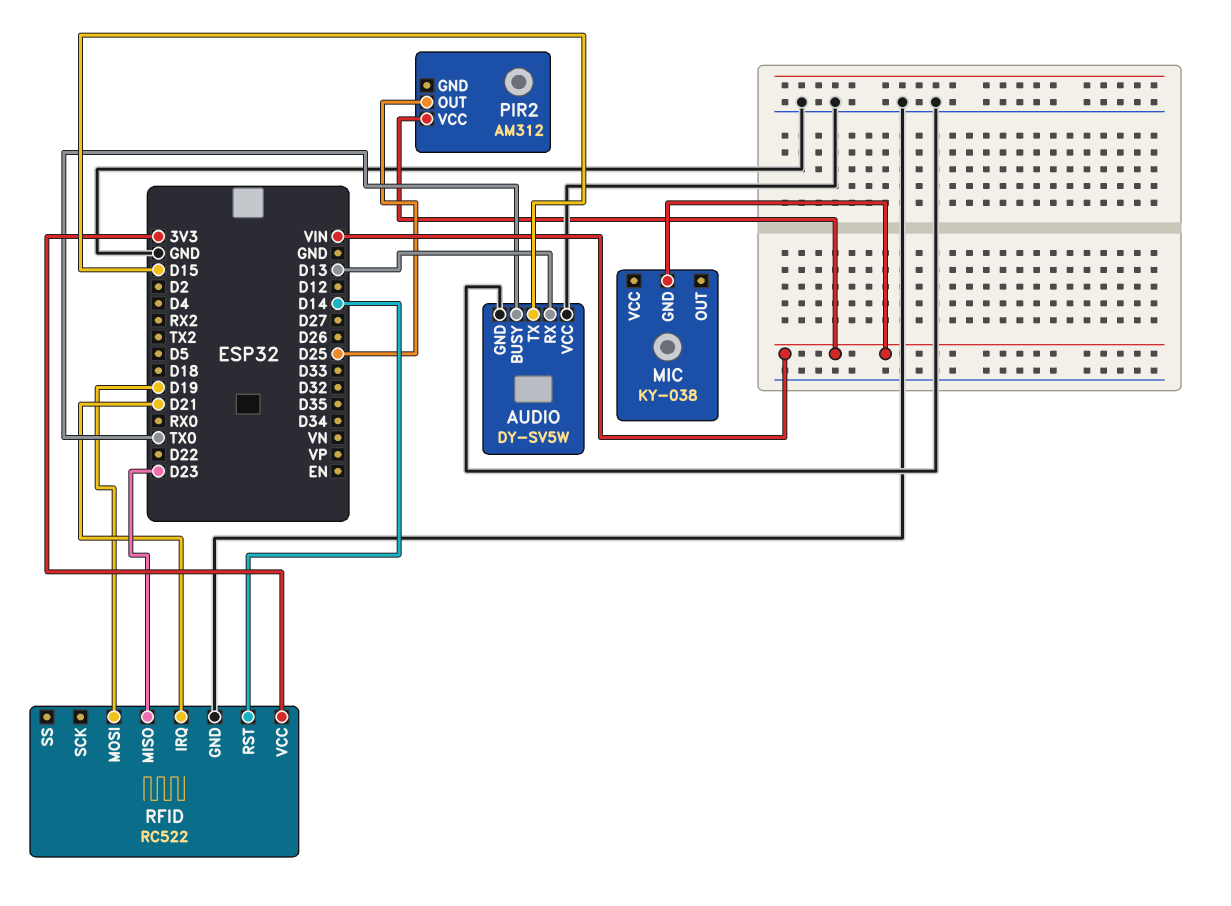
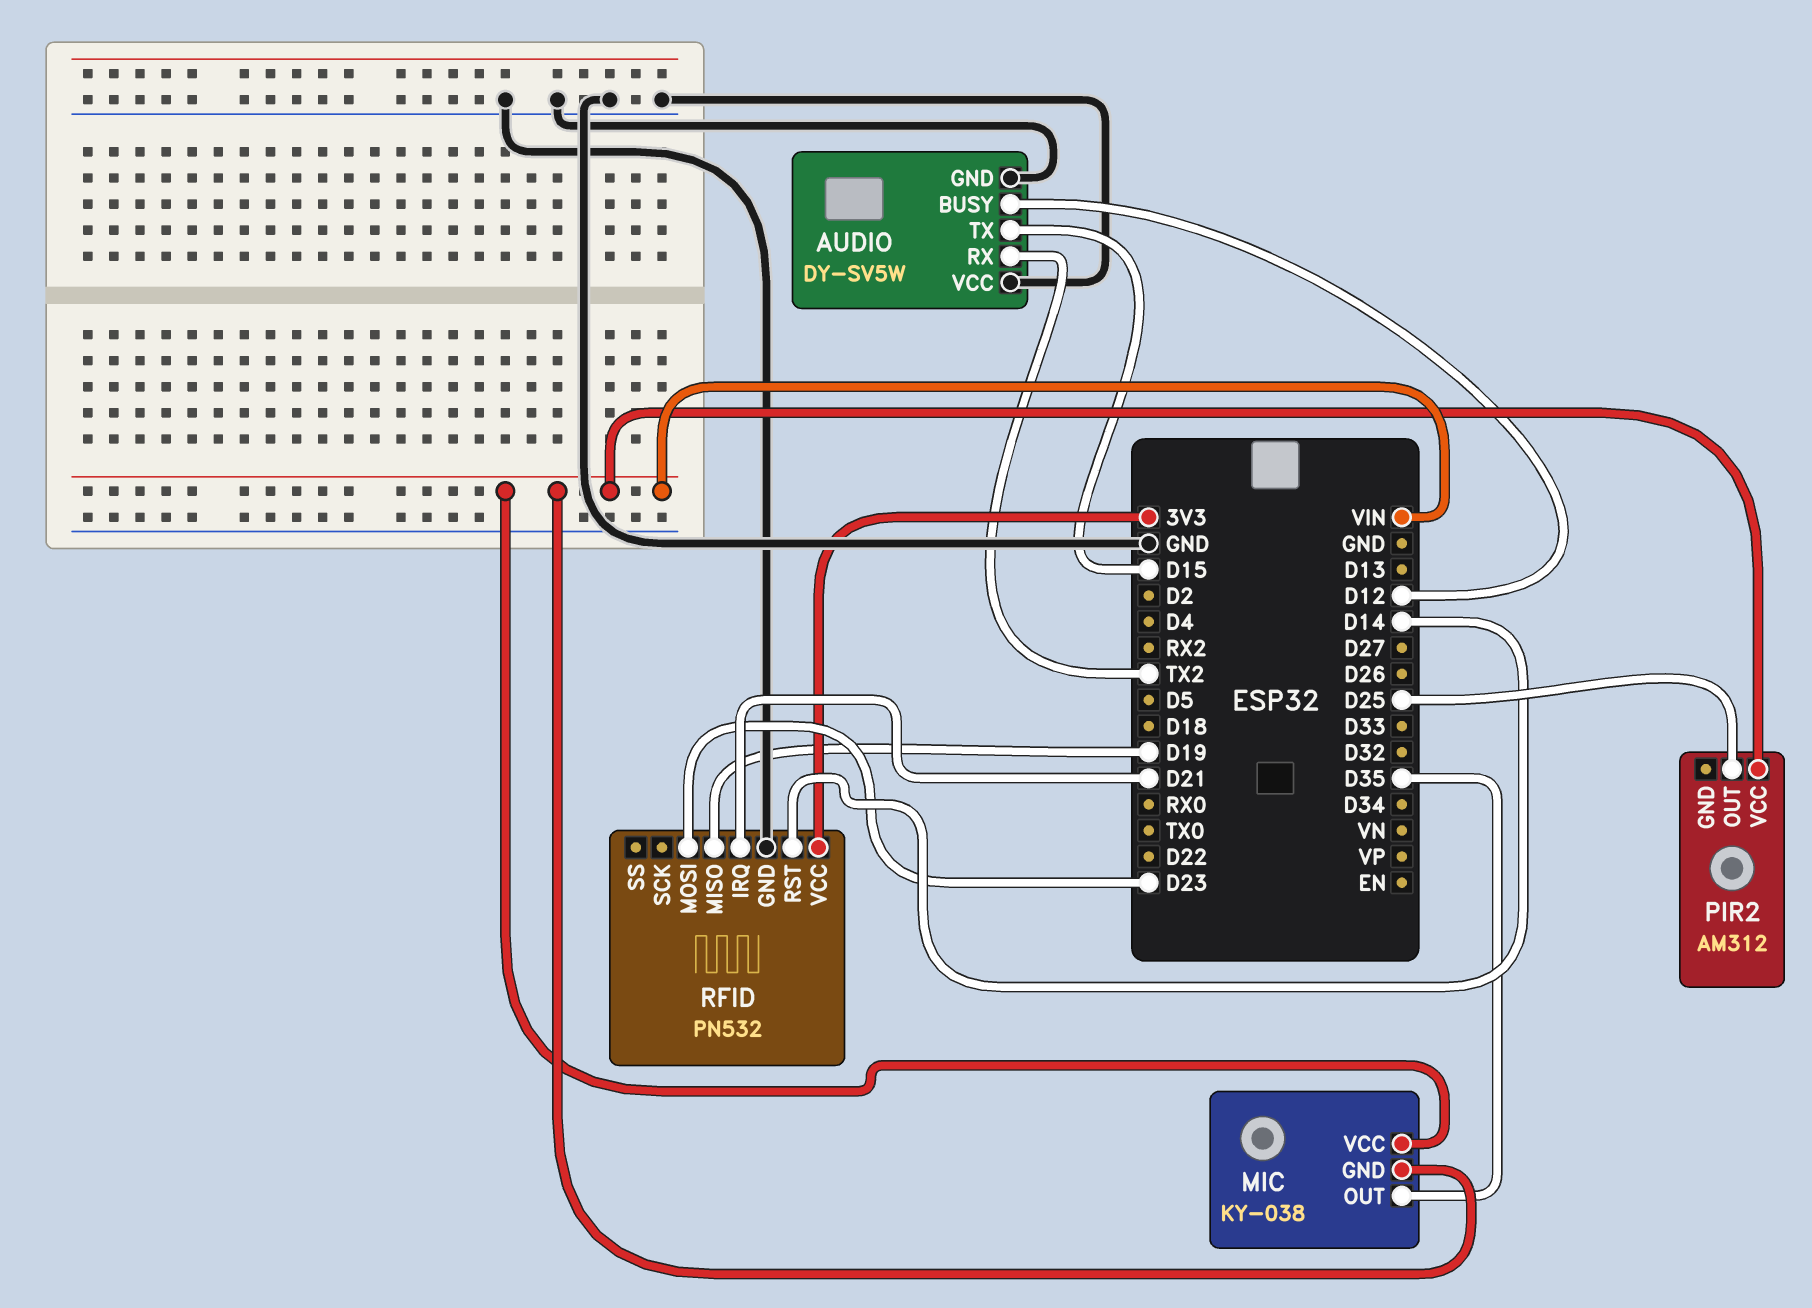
AUDIO pin BUSY: TX0 -> D12
AUDIO pin RX: D13 -> TX2
MIC pin OUT: none -> D35
MIC pin VCC: none -> VIN
RFID: RC522 -> PN532
RFID pin MISO: D23 -> D19
RFID pin MOSI: D19 -> D23

